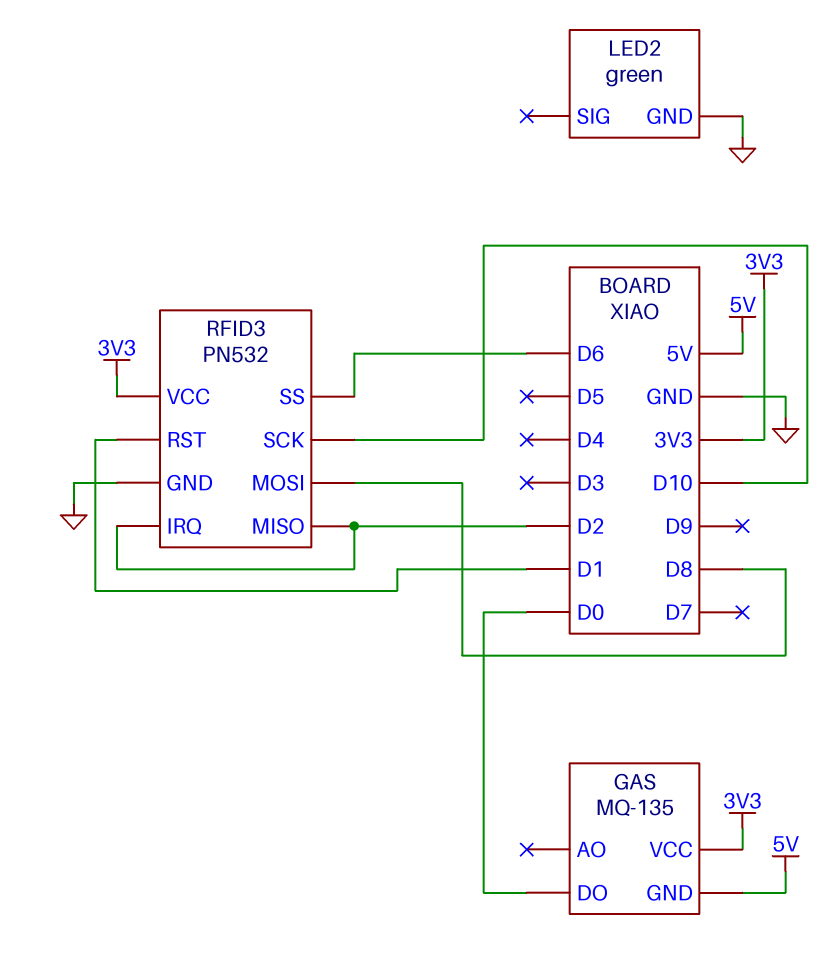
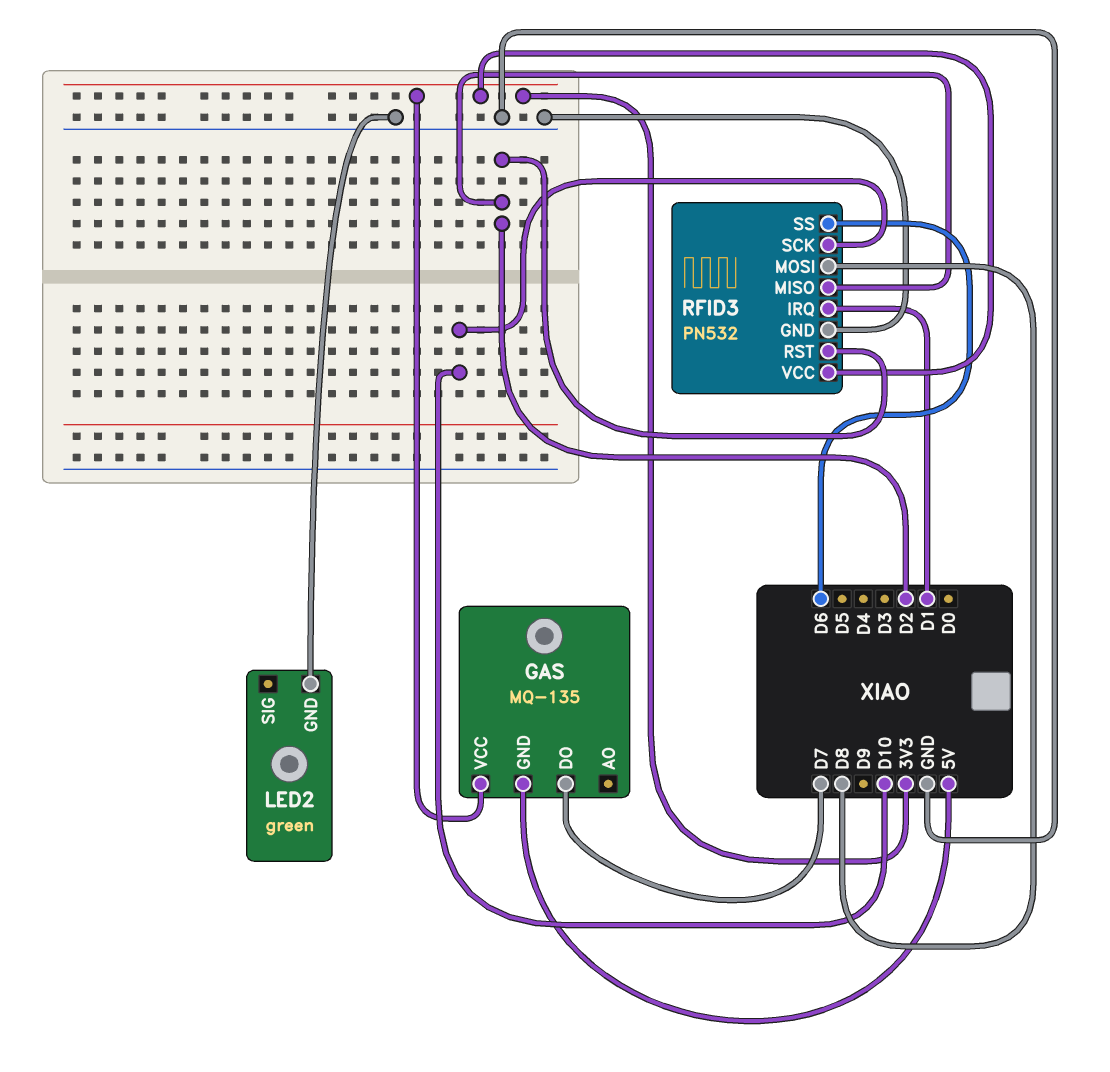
GAS pin DO: D0 -> D7
RFID3 pin IRQ: D2 -> D1
RFID3 pin RST: D1 -> D2

